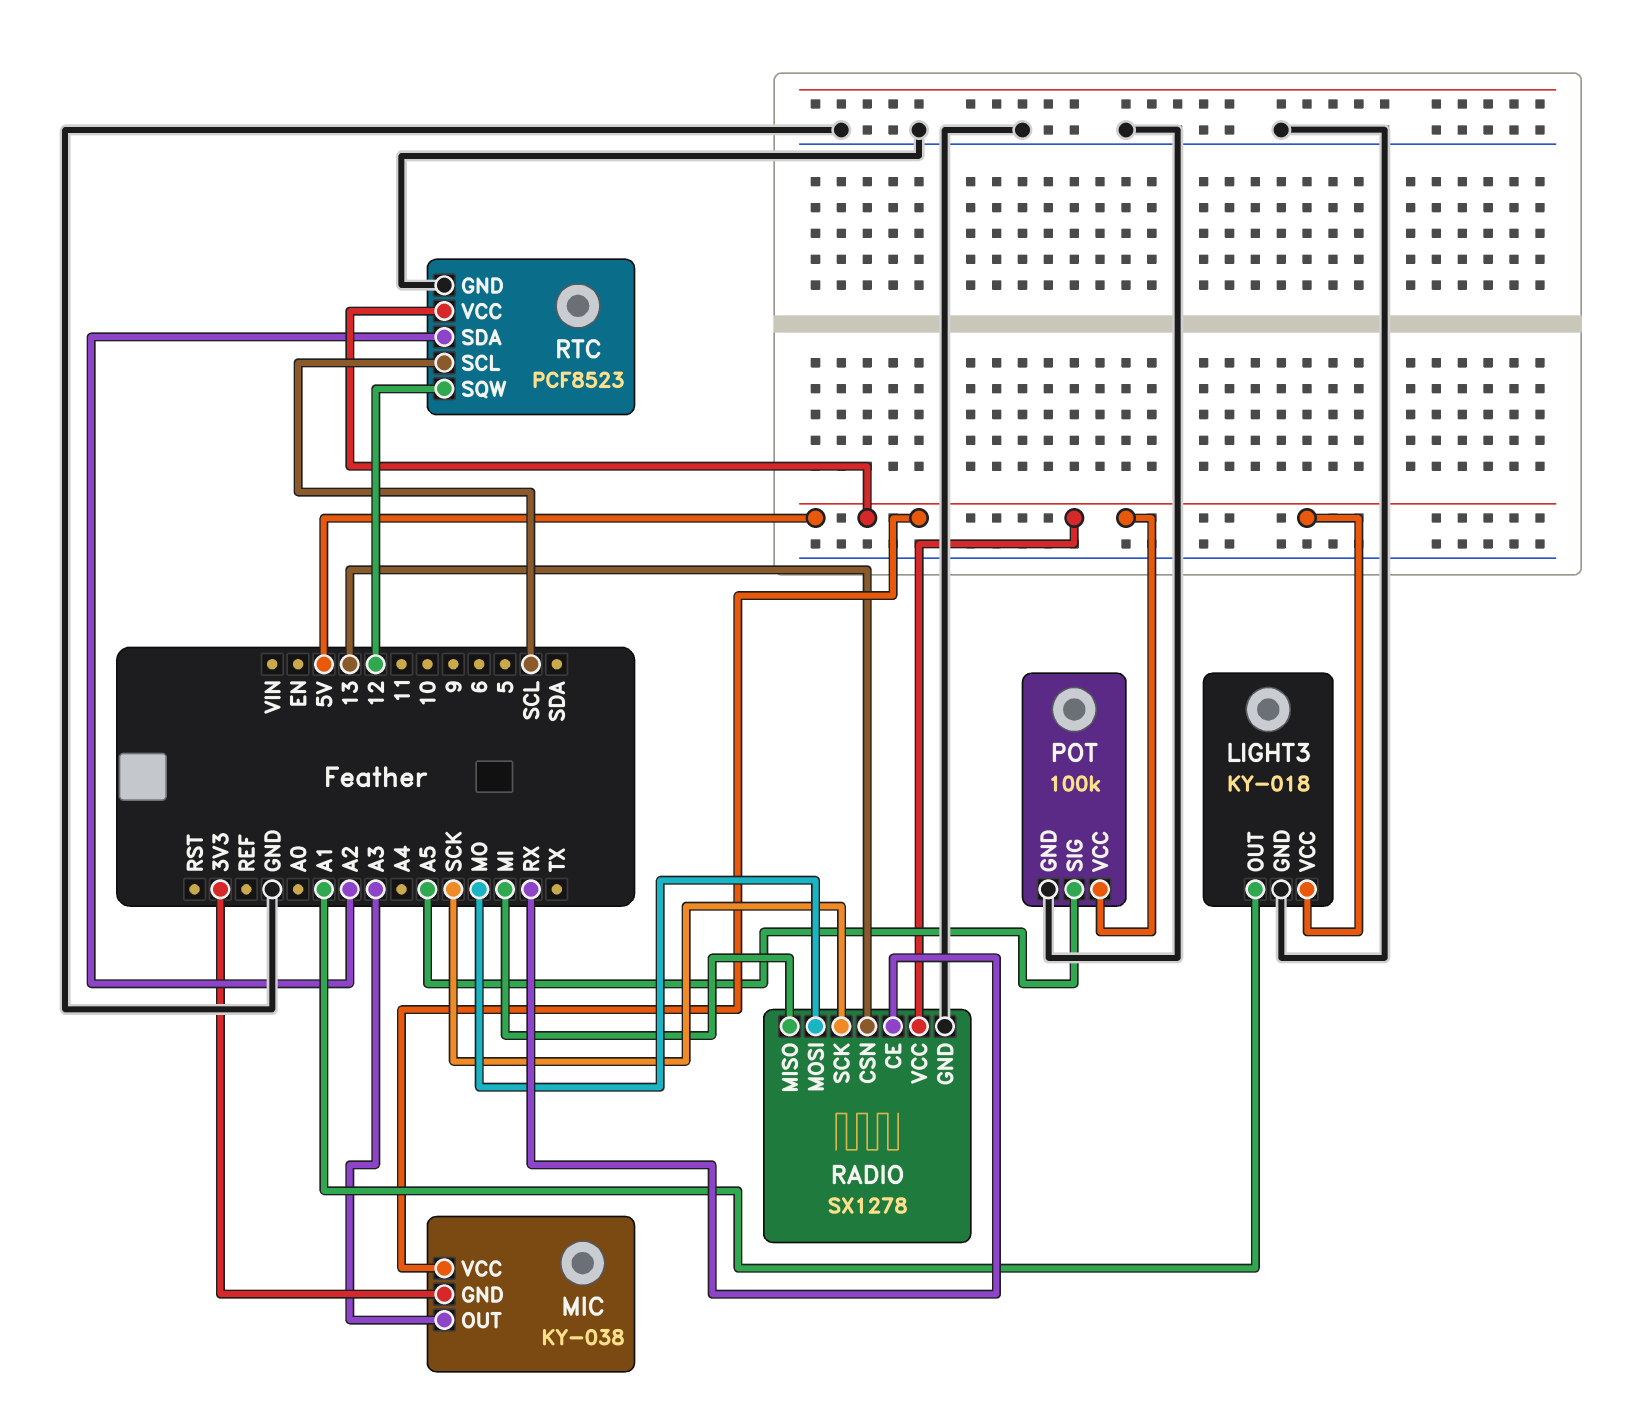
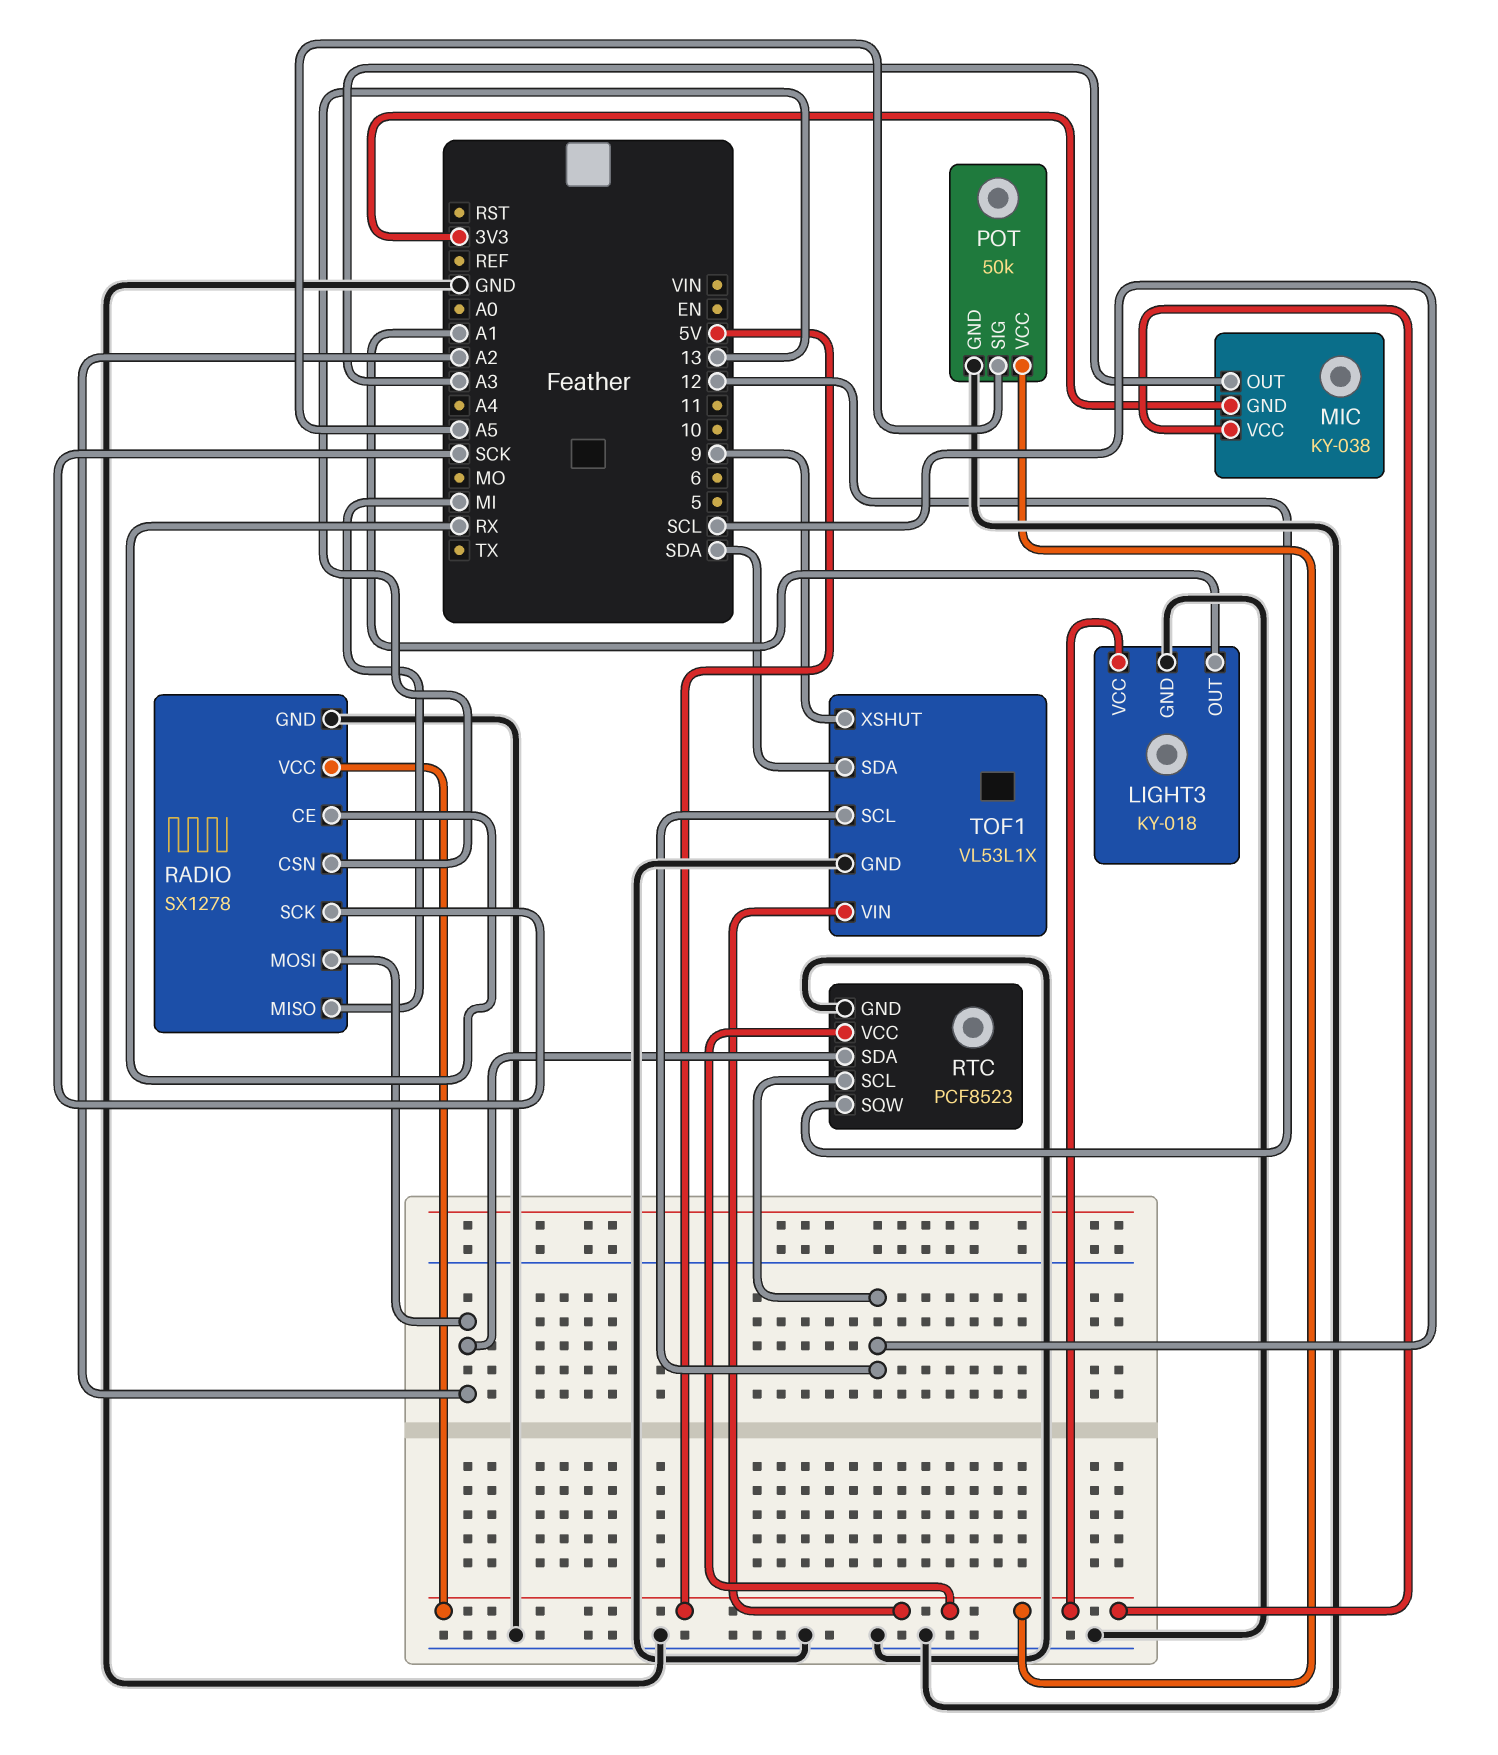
POT: 100k -> 50k
RADIO pin MOSI: MO -> A2
TOF1: none -> VL53L1X
TOF1 pin GND: none -> GND
TOF1 pin SCL: none -> SCL
TOF1 pin SDA: none -> SDA
TOF1 pin VIN: none -> 5V
TOF1 pin XSHUT: none -> 9

